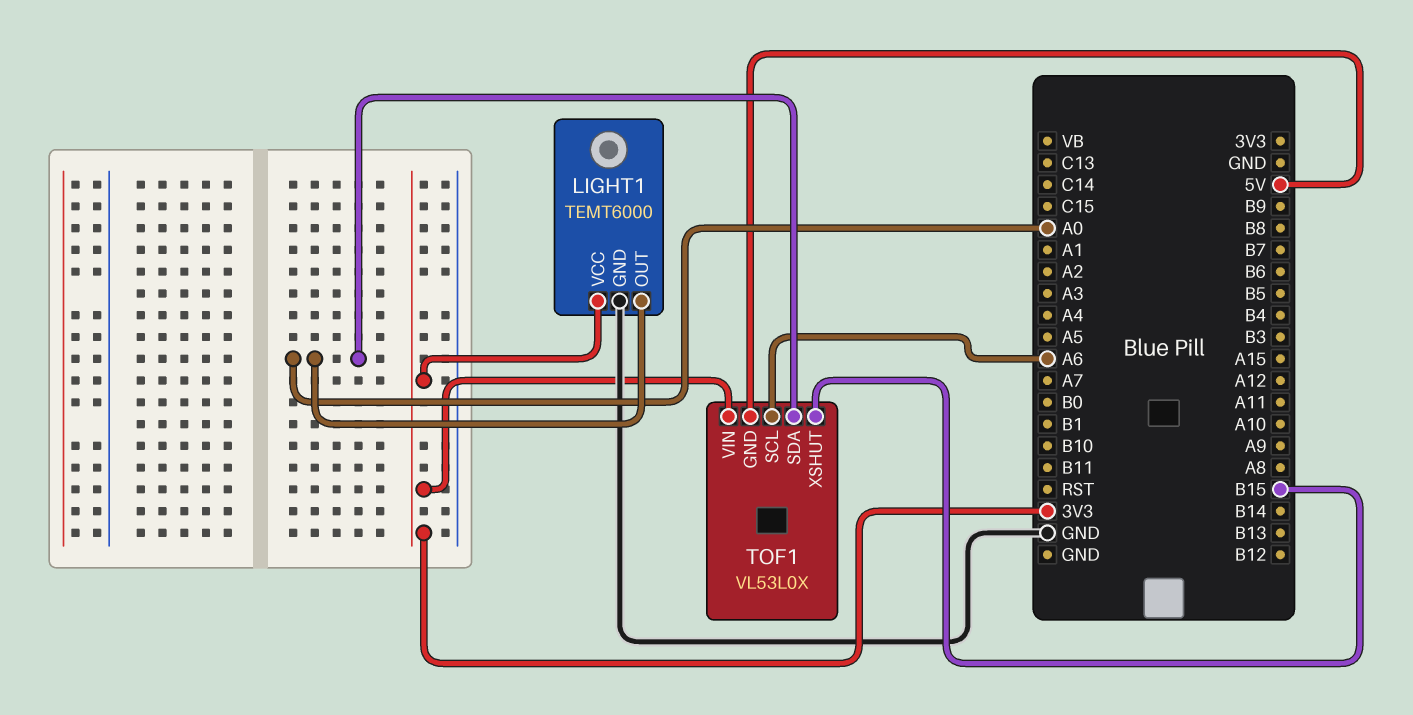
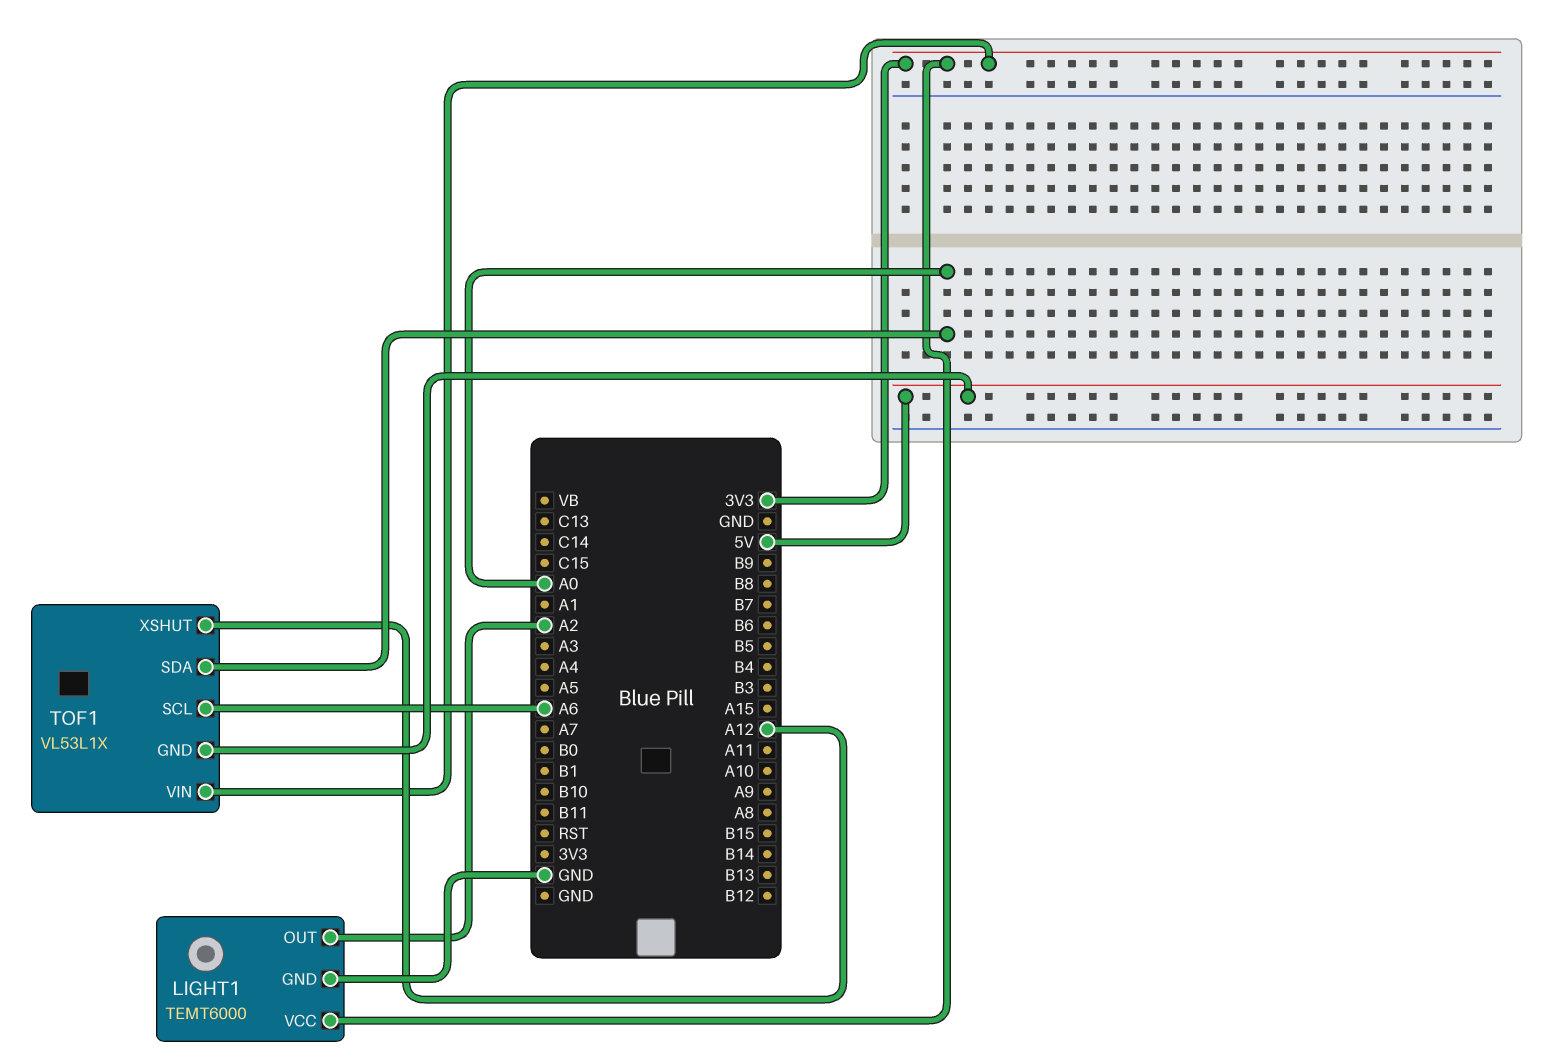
LIGHT1 pin OUT: A0 -> A2
TOF1: VL53L0X -> VL53L1X
TOF1 pin XSHUT: B15 -> A12

